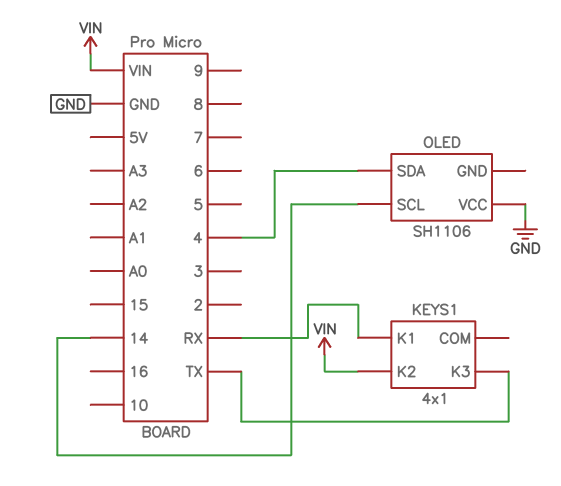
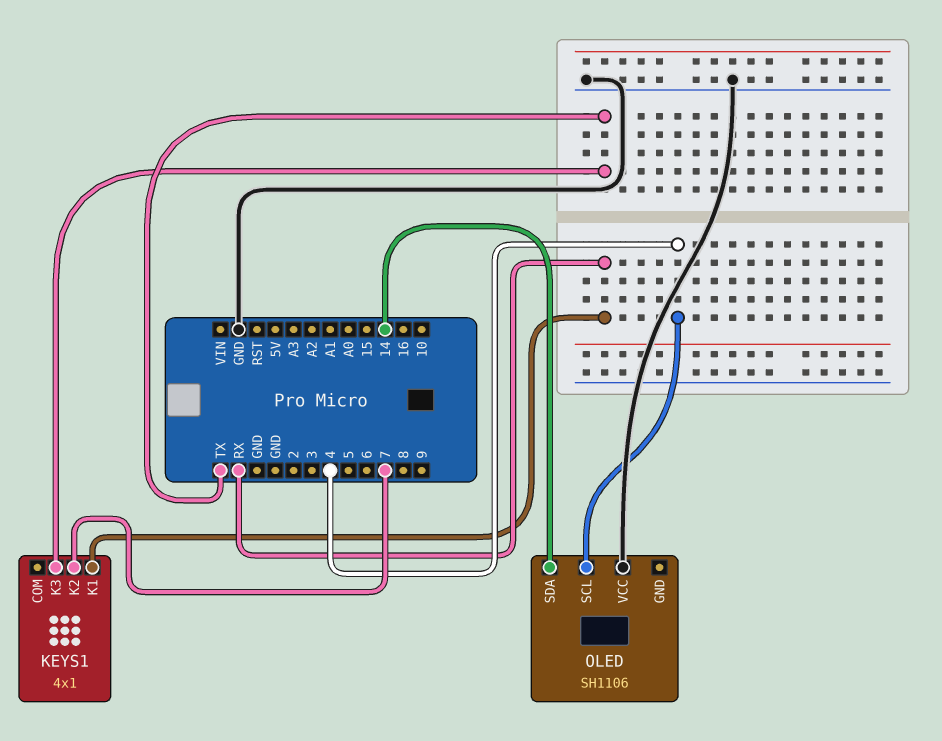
KEYS1 pin K2: VIN -> 7
OLED pin SCL: 14 -> 4
OLED pin SDA: 4 -> 14

